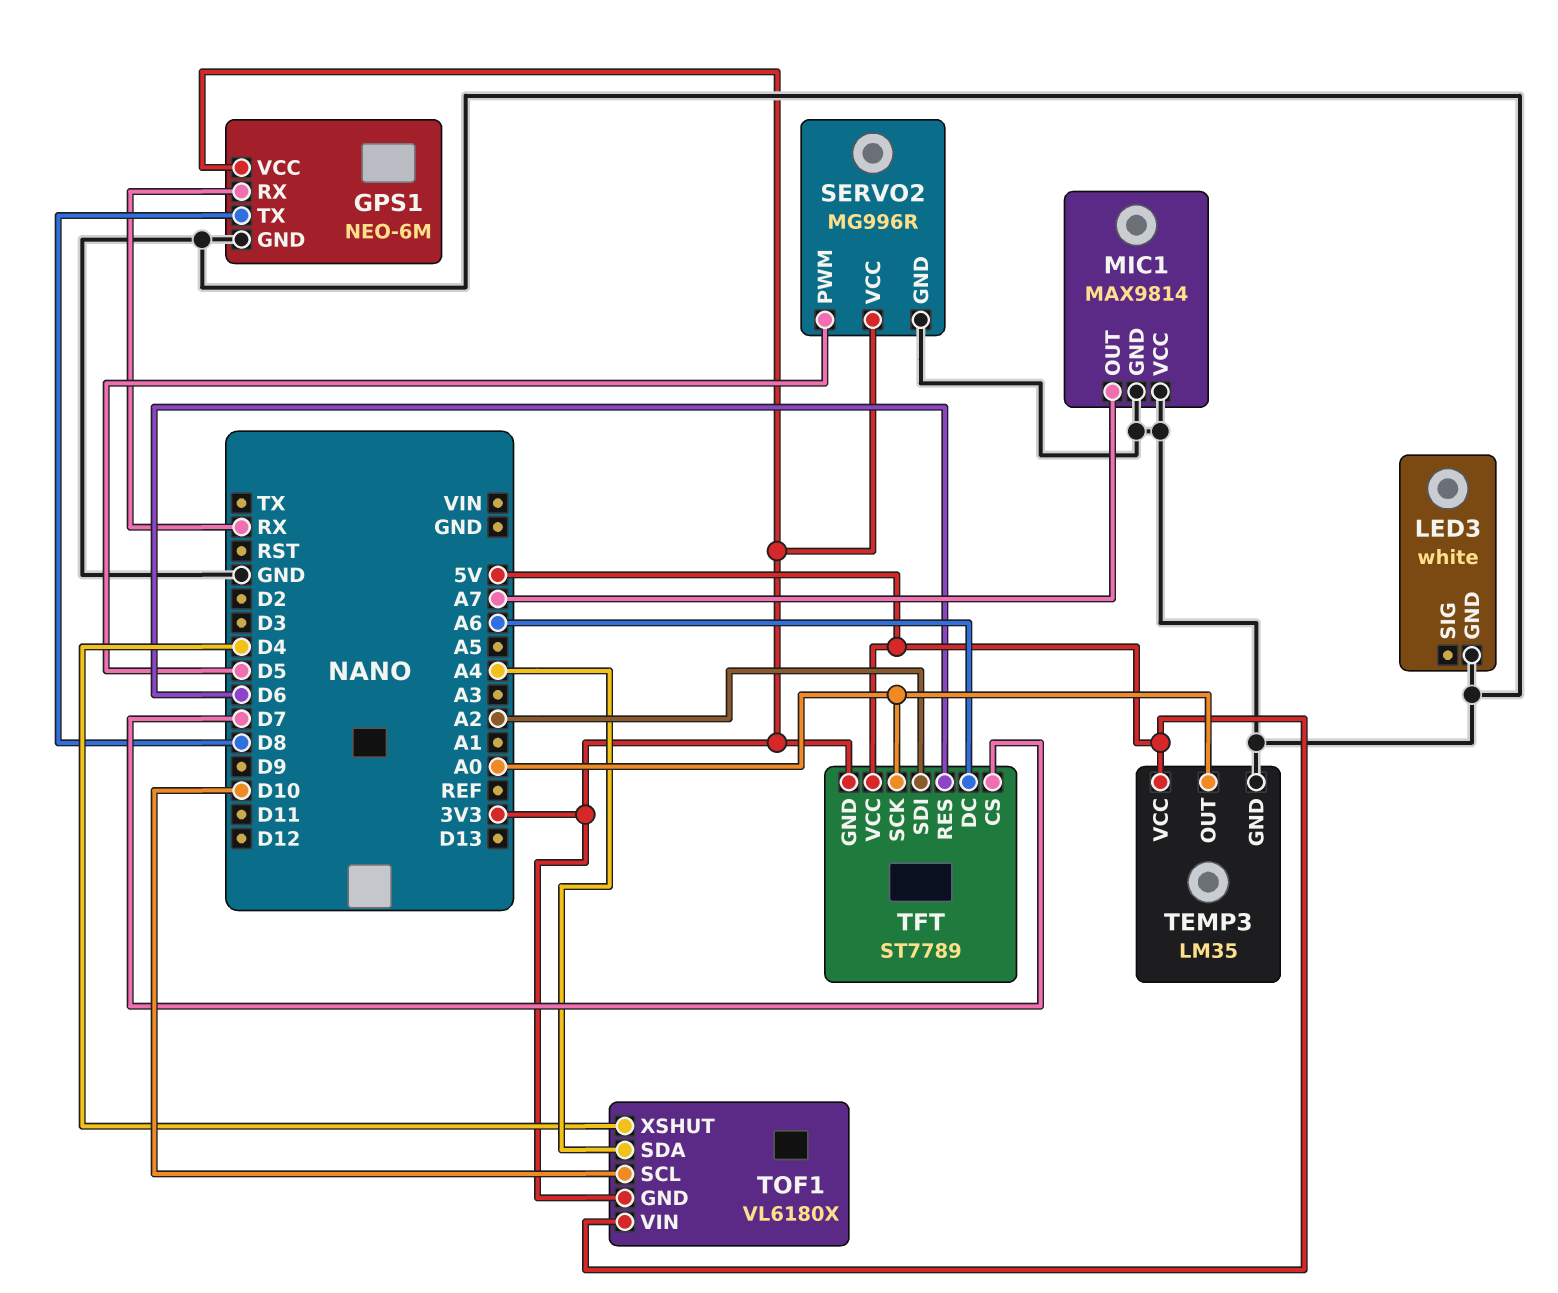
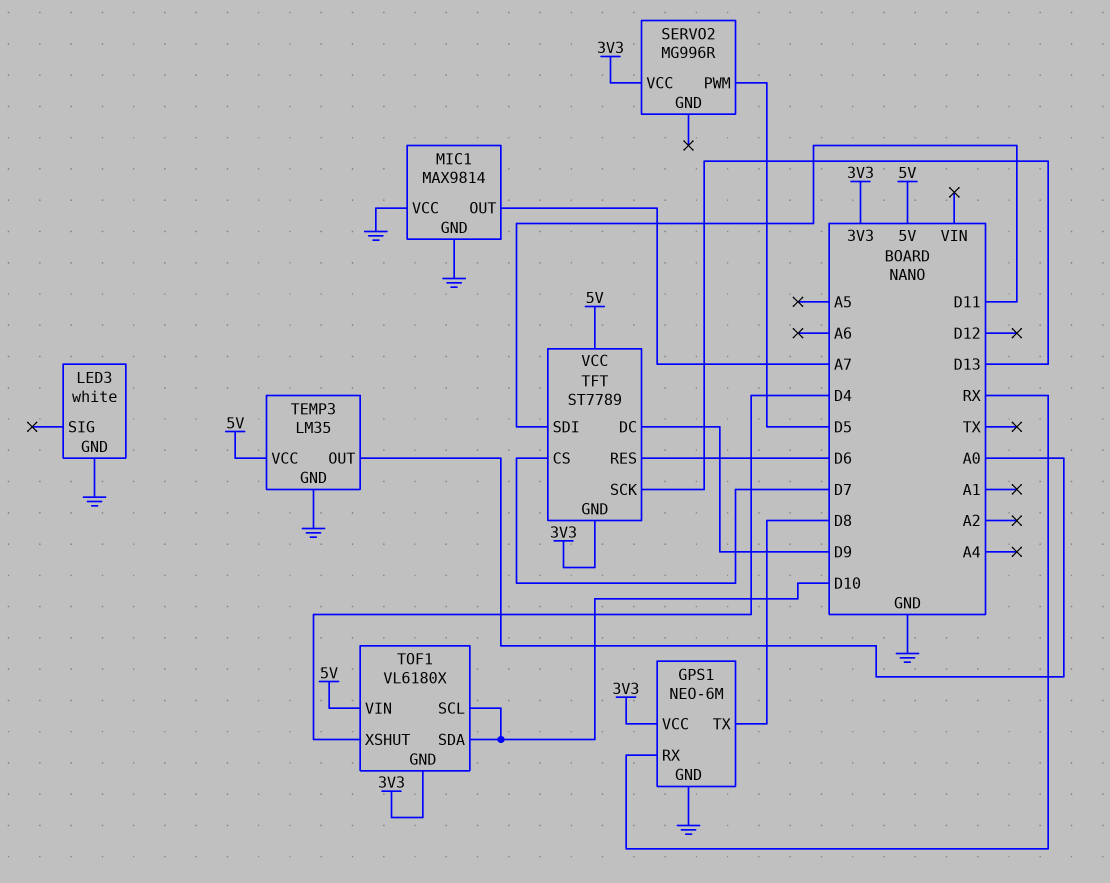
SERVO2 pin GND: GND -> none
TFT pin DC: A6 -> D9
TFT pin SCK: A0 -> D13
TFT pin SDI: A2 -> D11
TOF1 pin SDA: A4 -> D10

